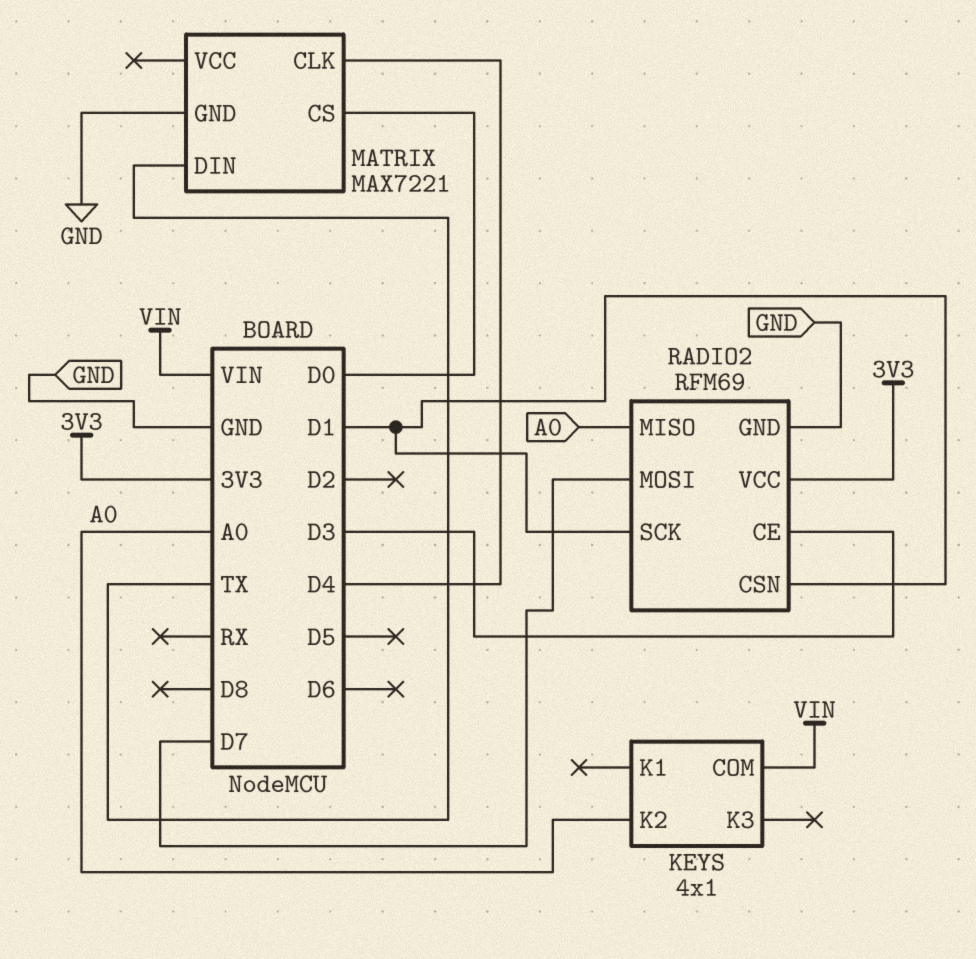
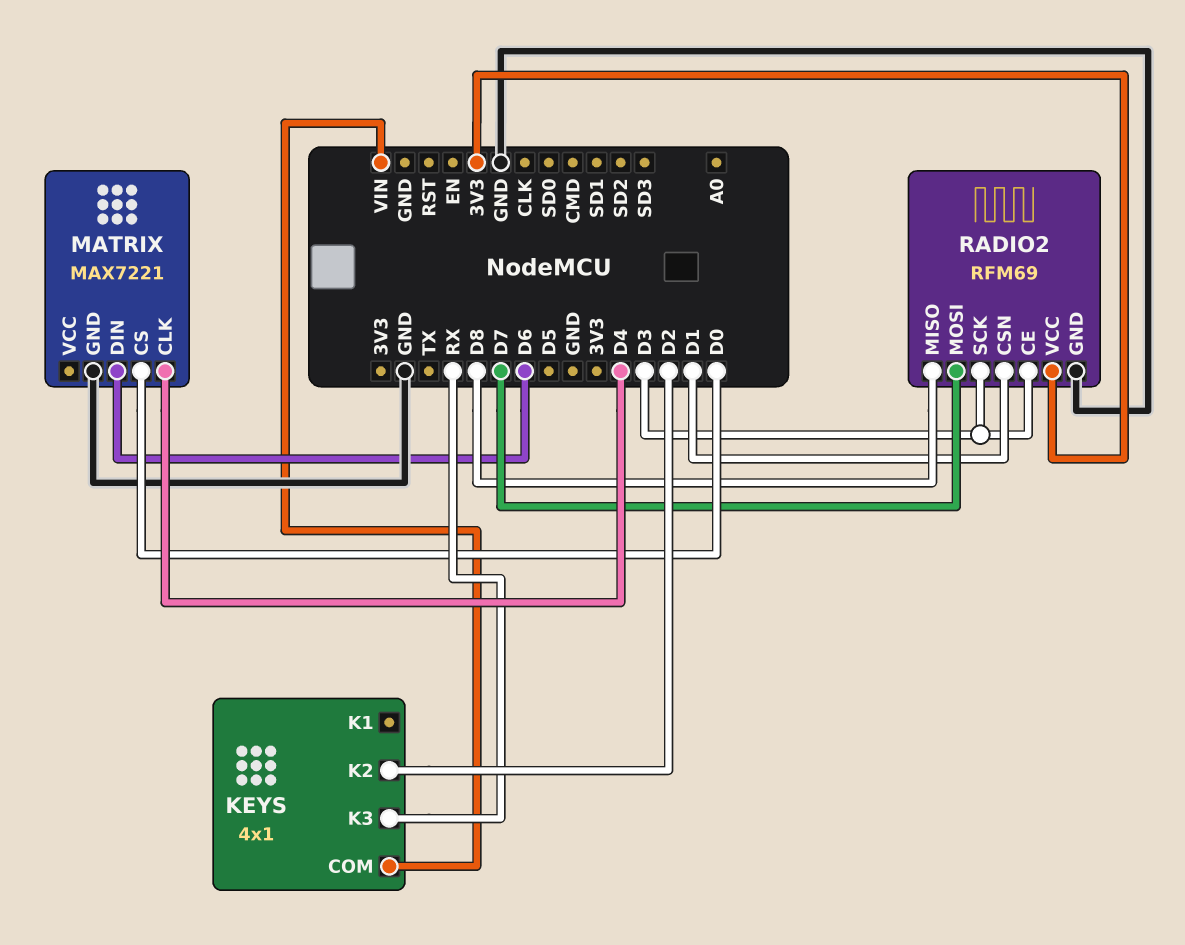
KEYS pin K2: A0 -> D2
KEYS pin K3: none -> RX
MATRIX pin DIN: TX -> D6
RADIO2 pin MISO: A0 -> D8
RADIO2 pin SCK: D1 -> D3

